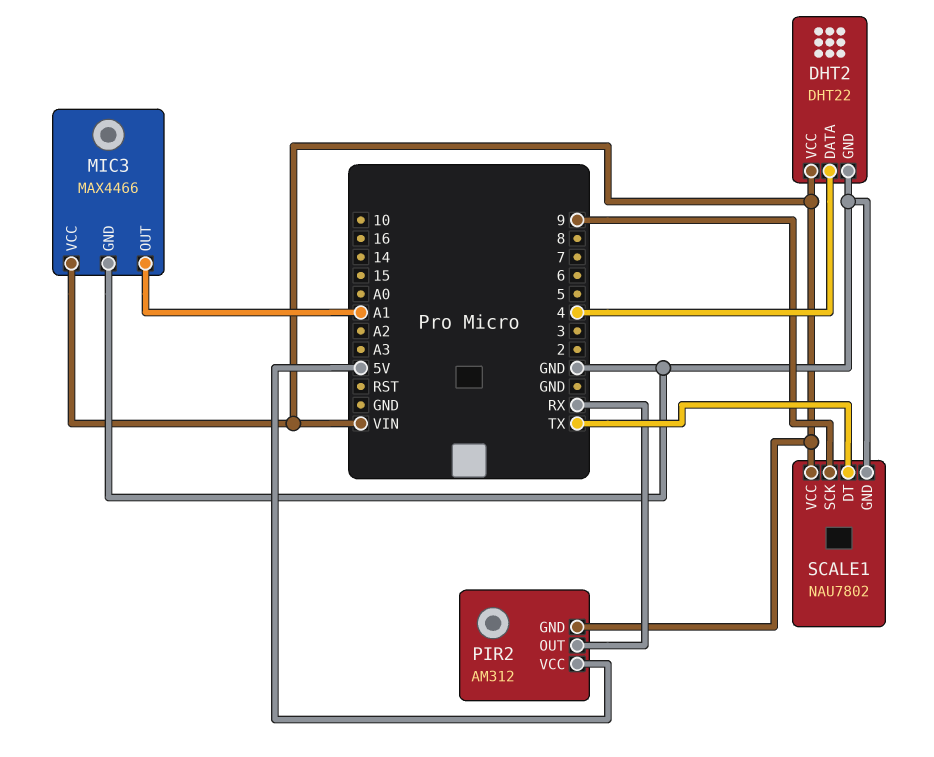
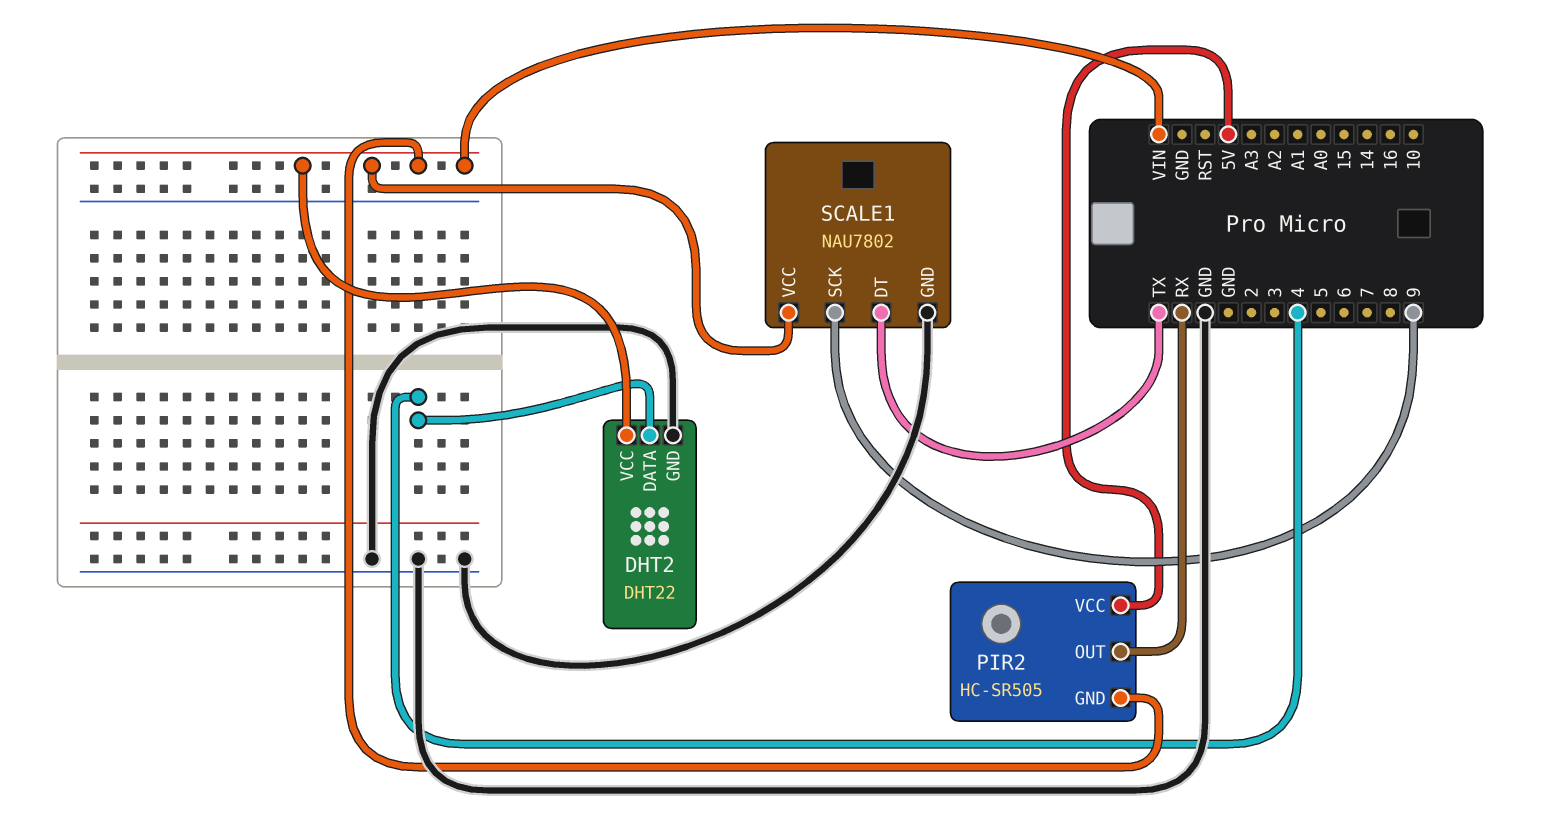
MIC3: MAX4466 -> none
MIC3 pin GND: GND -> none
MIC3 pin OUT: A1 -> none
MIC3 pin VCC: VIN -> none
PIR2: AM312 -> HC-SR505

